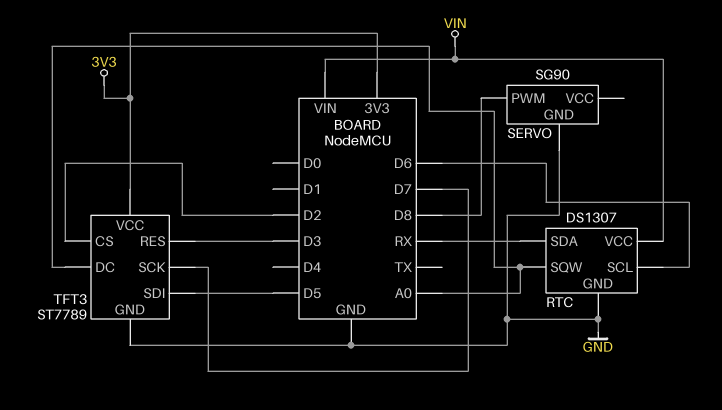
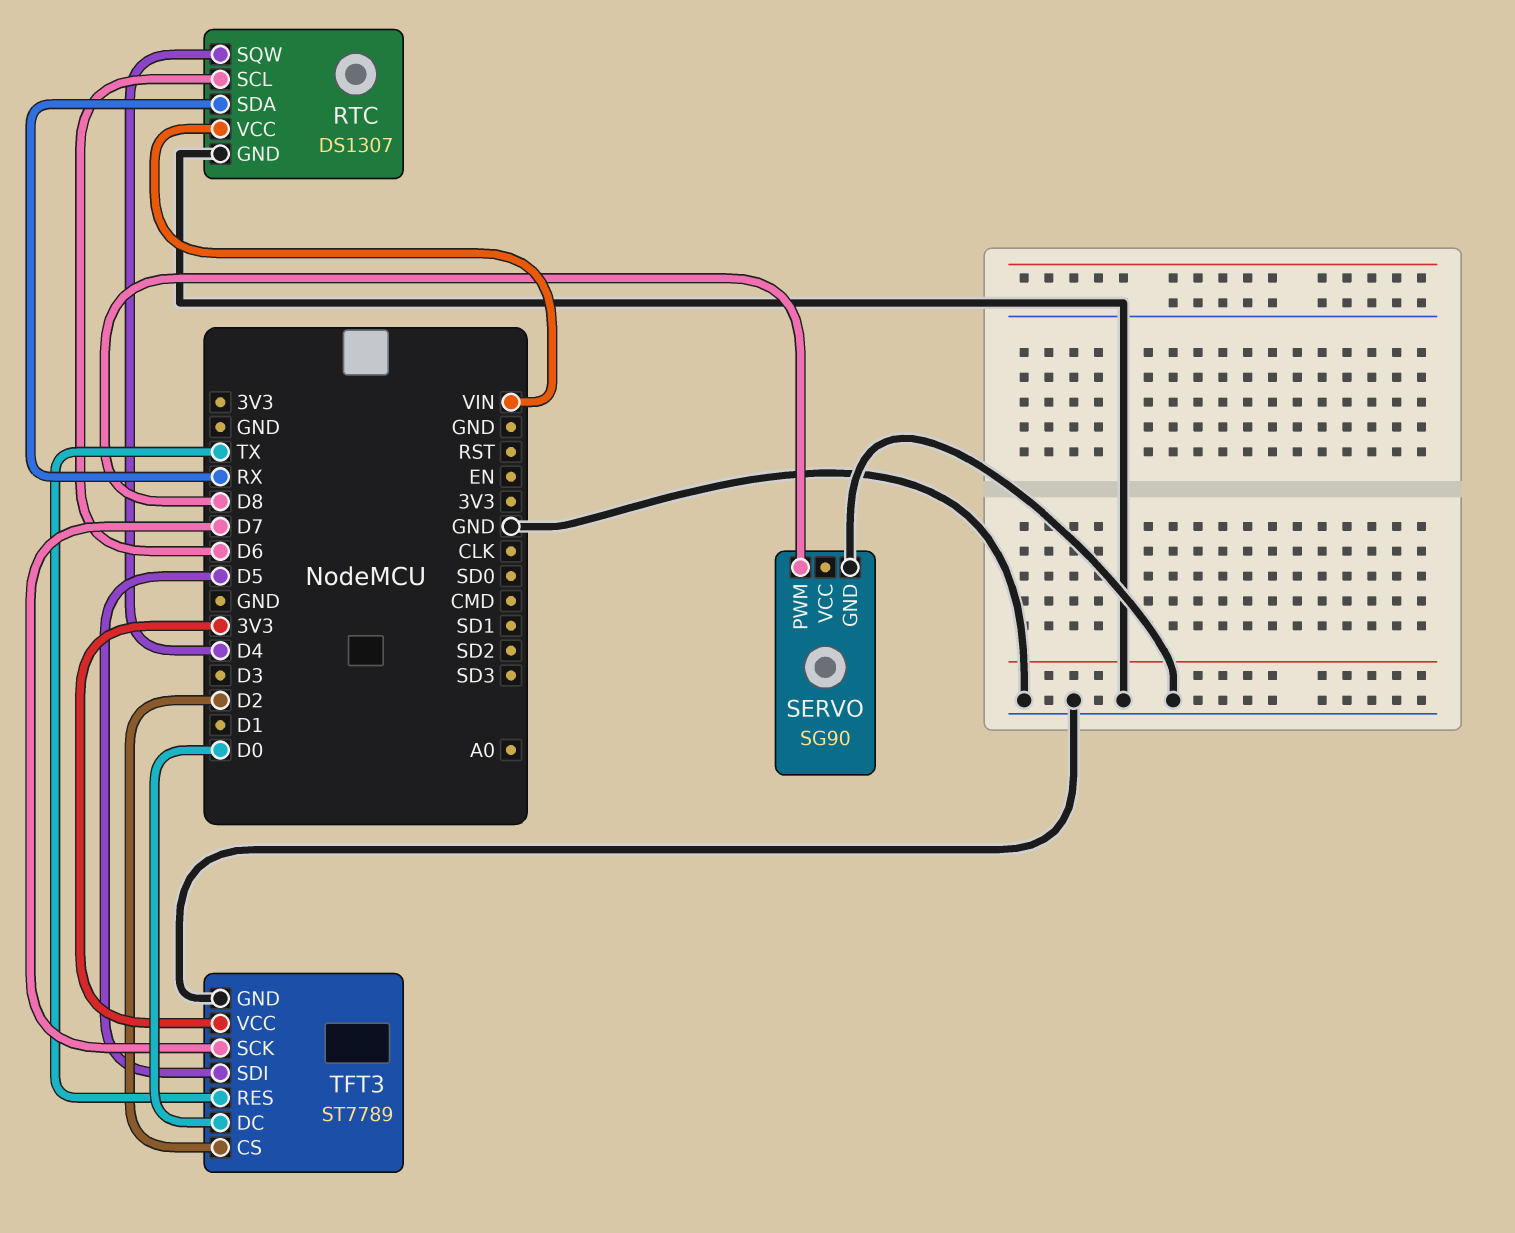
RTC pin SQW: A0 -> D4
TFT3 pin DC: A0 -> D0
TFT3 pin RES: D3 -> TX

